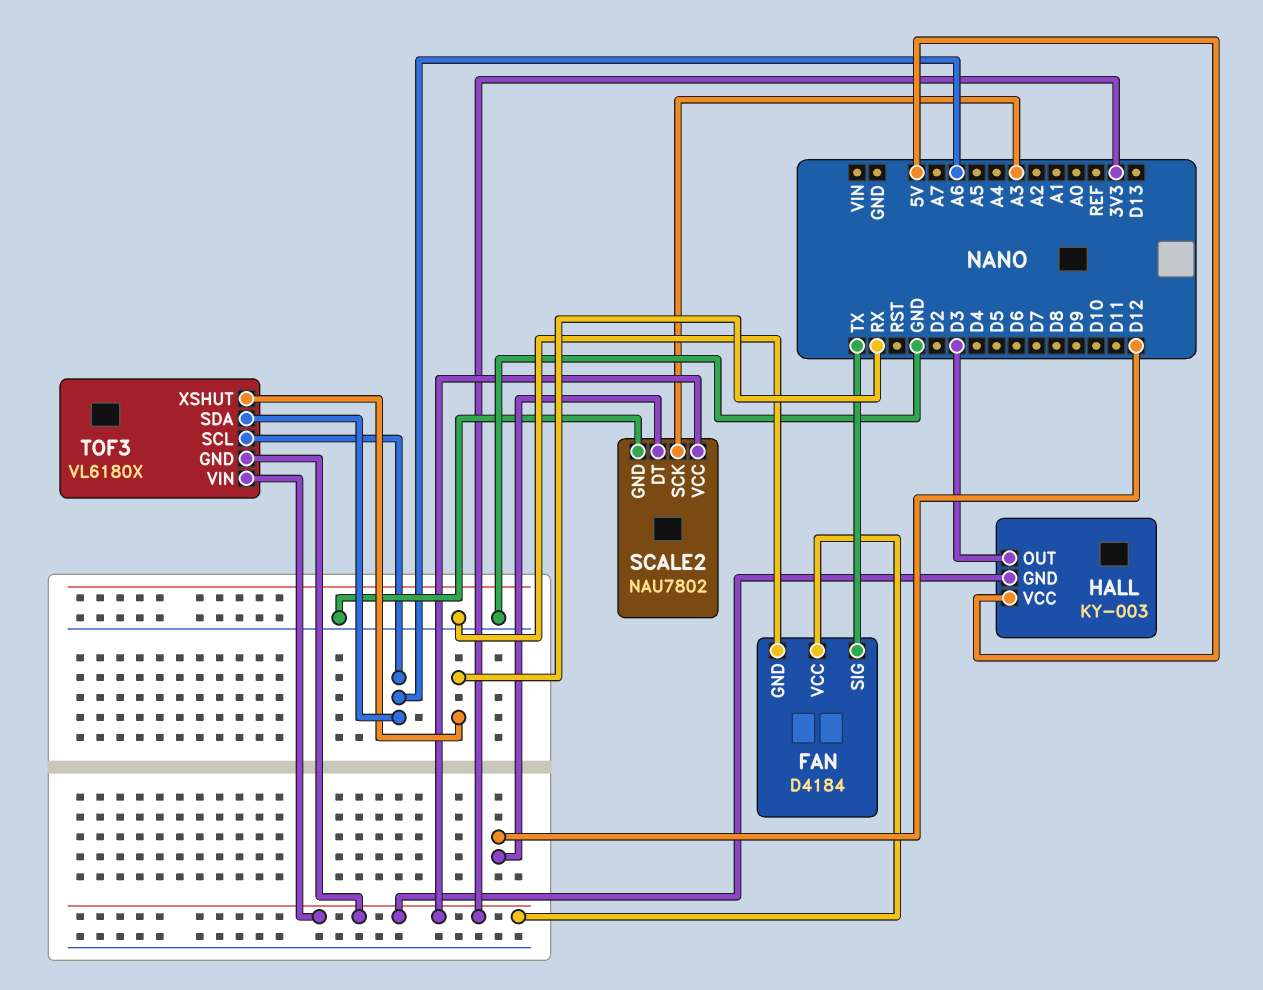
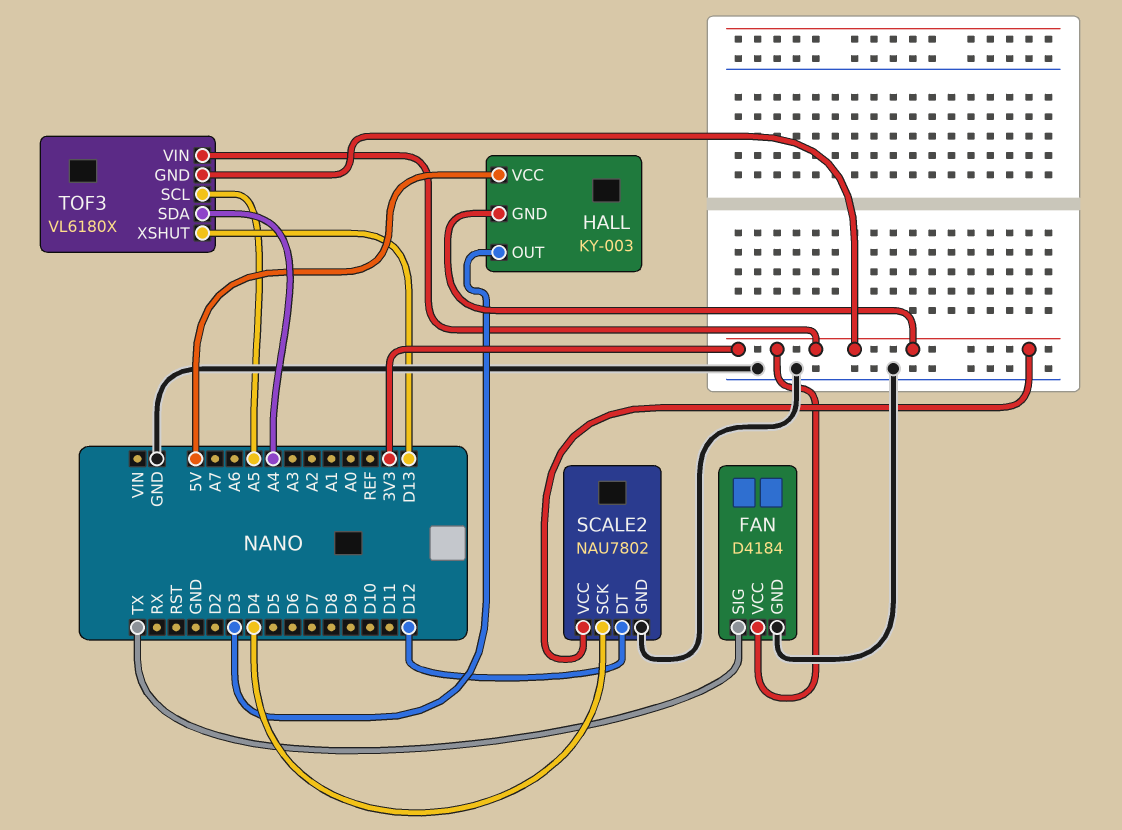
SCALE2 pin SCK: A3 -> D4
TOF3 pin SCL: A6 -> A5
TOF3 pin SDA: A6 -> A4
TOF3 pin XSHUT: RX -> D13

